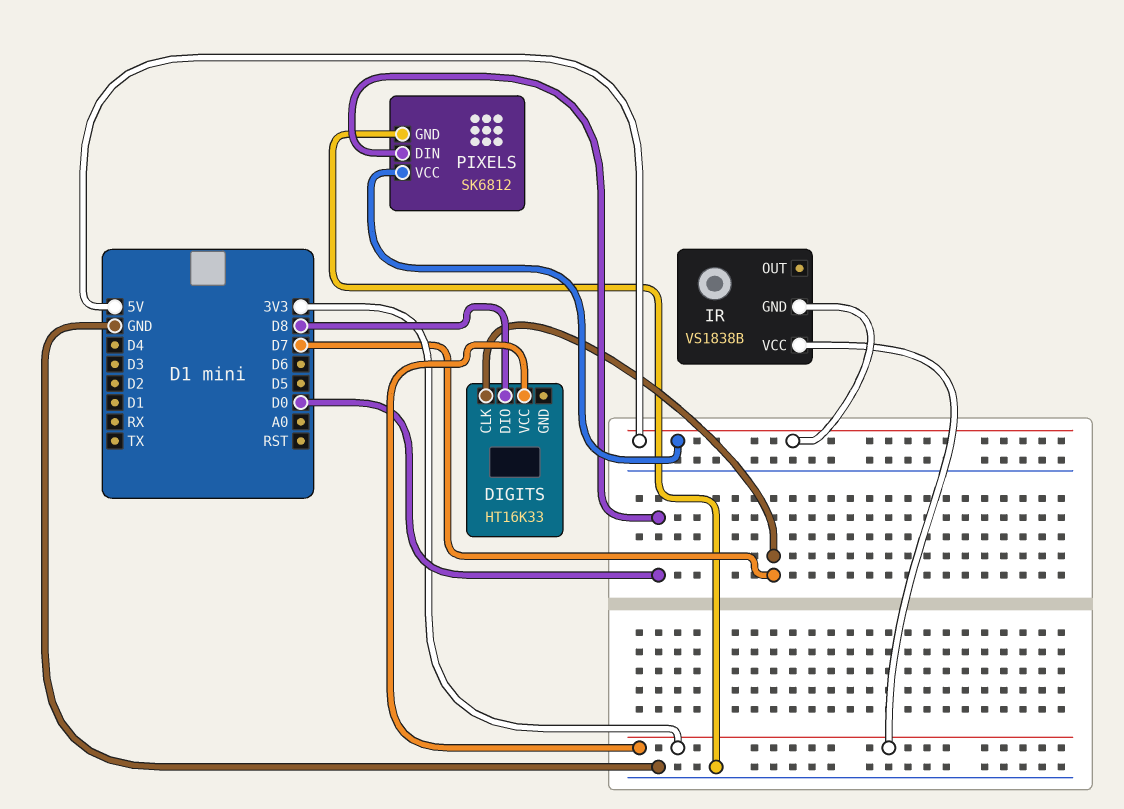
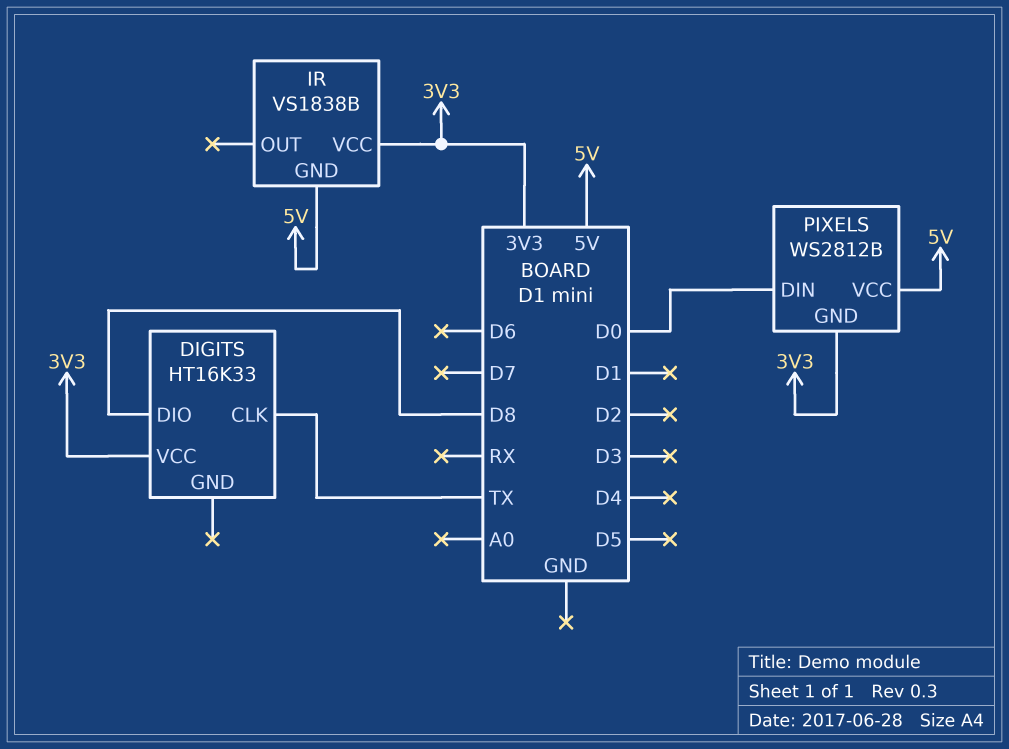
DIGITS pin CLK: D7 -> TX
PIXELS: SK6812 -> WS2812B
PIXELS pin GND: GND -> 3V3

